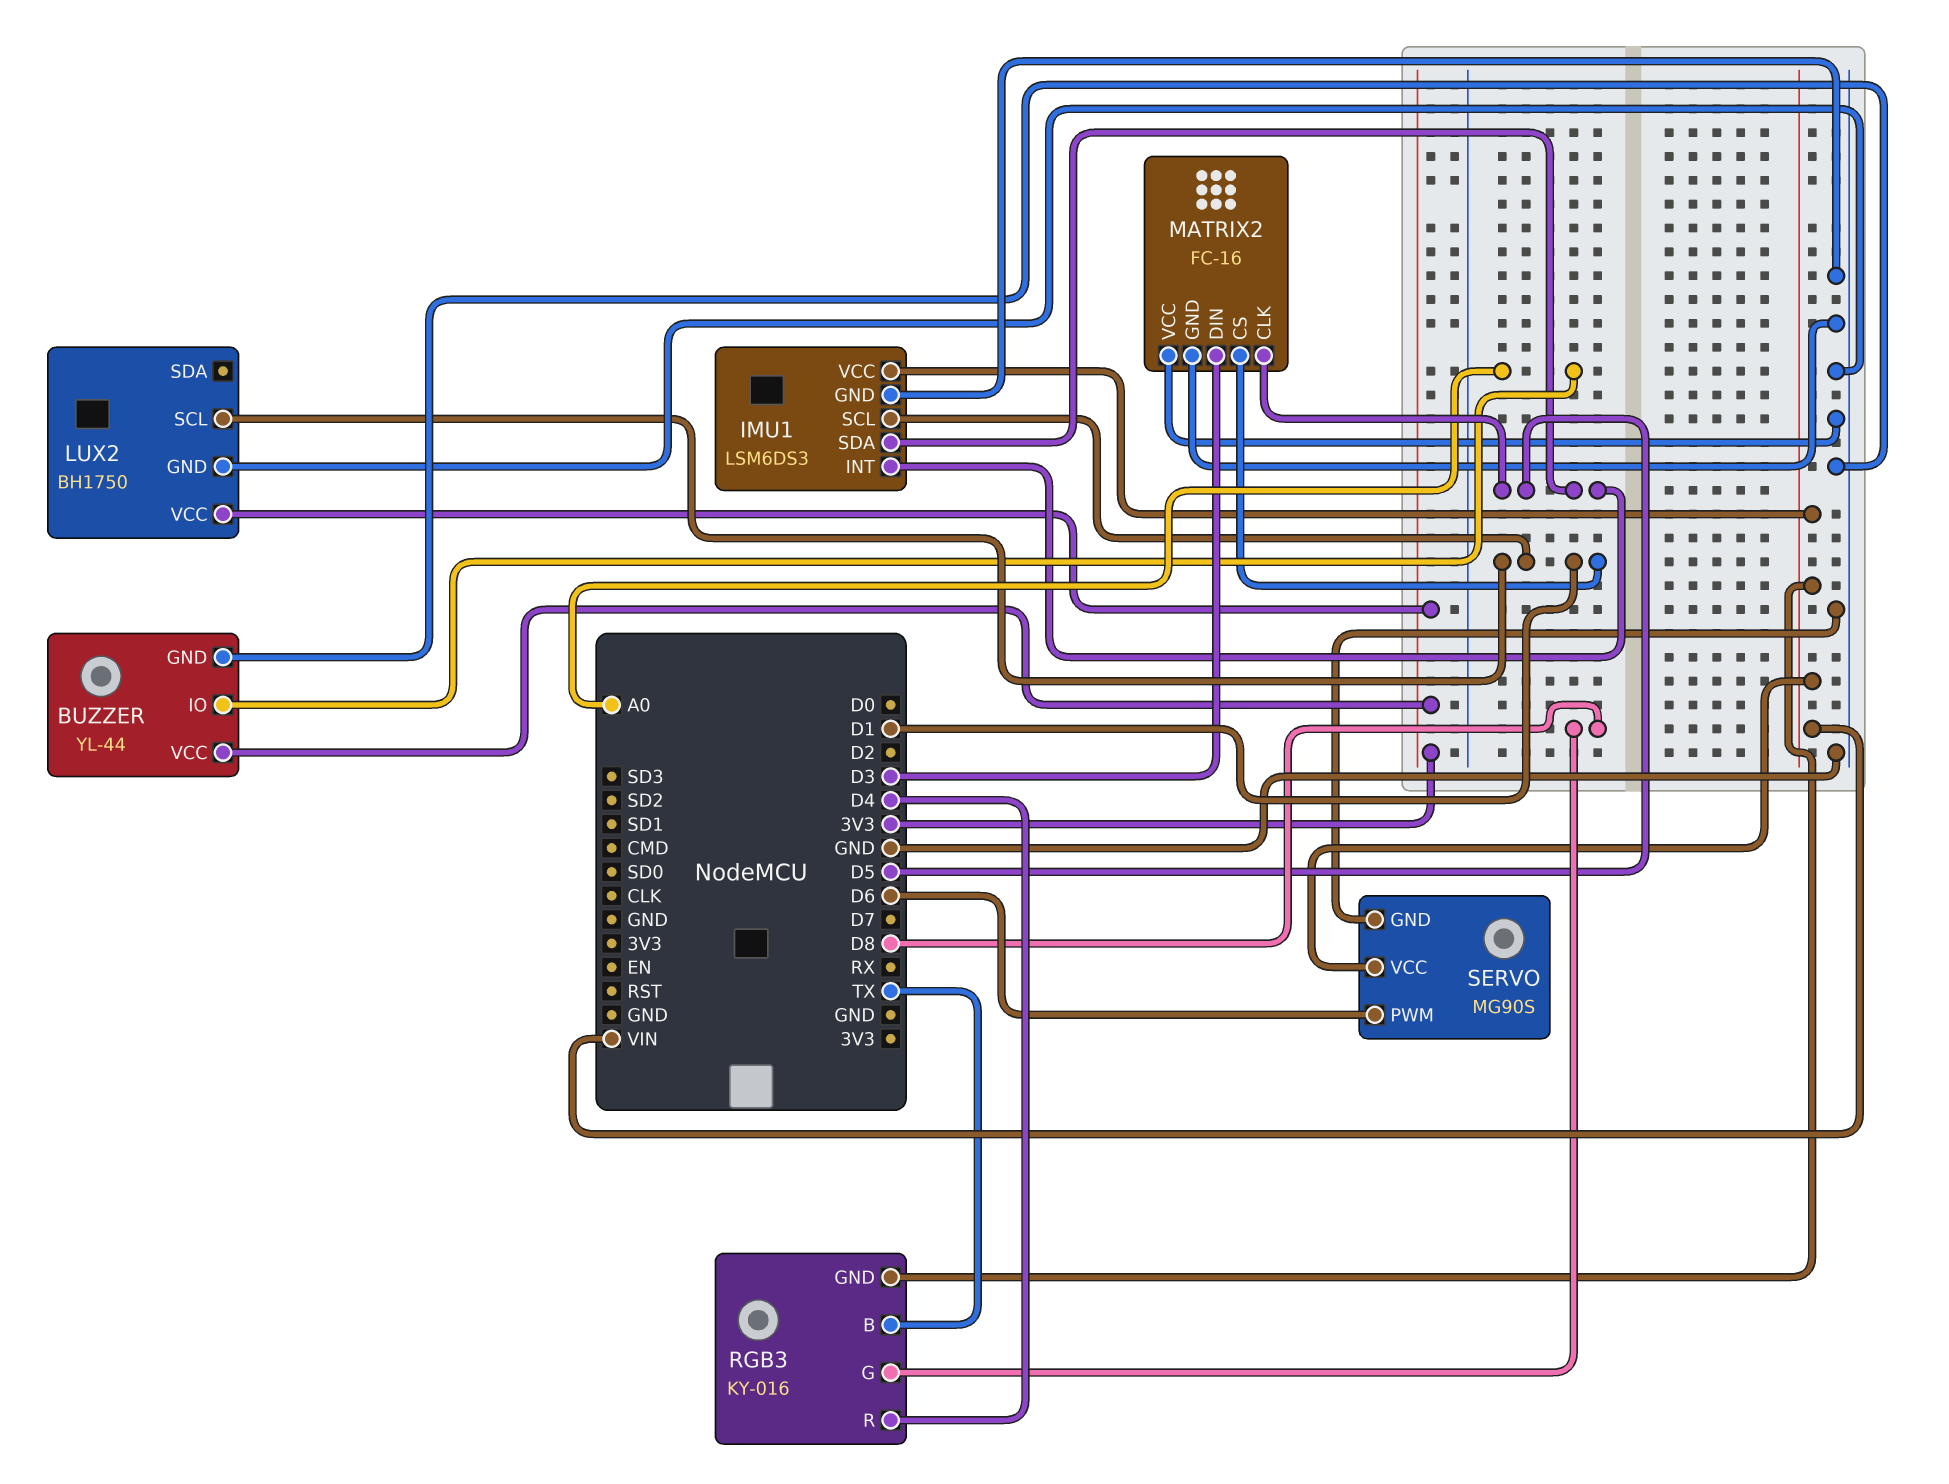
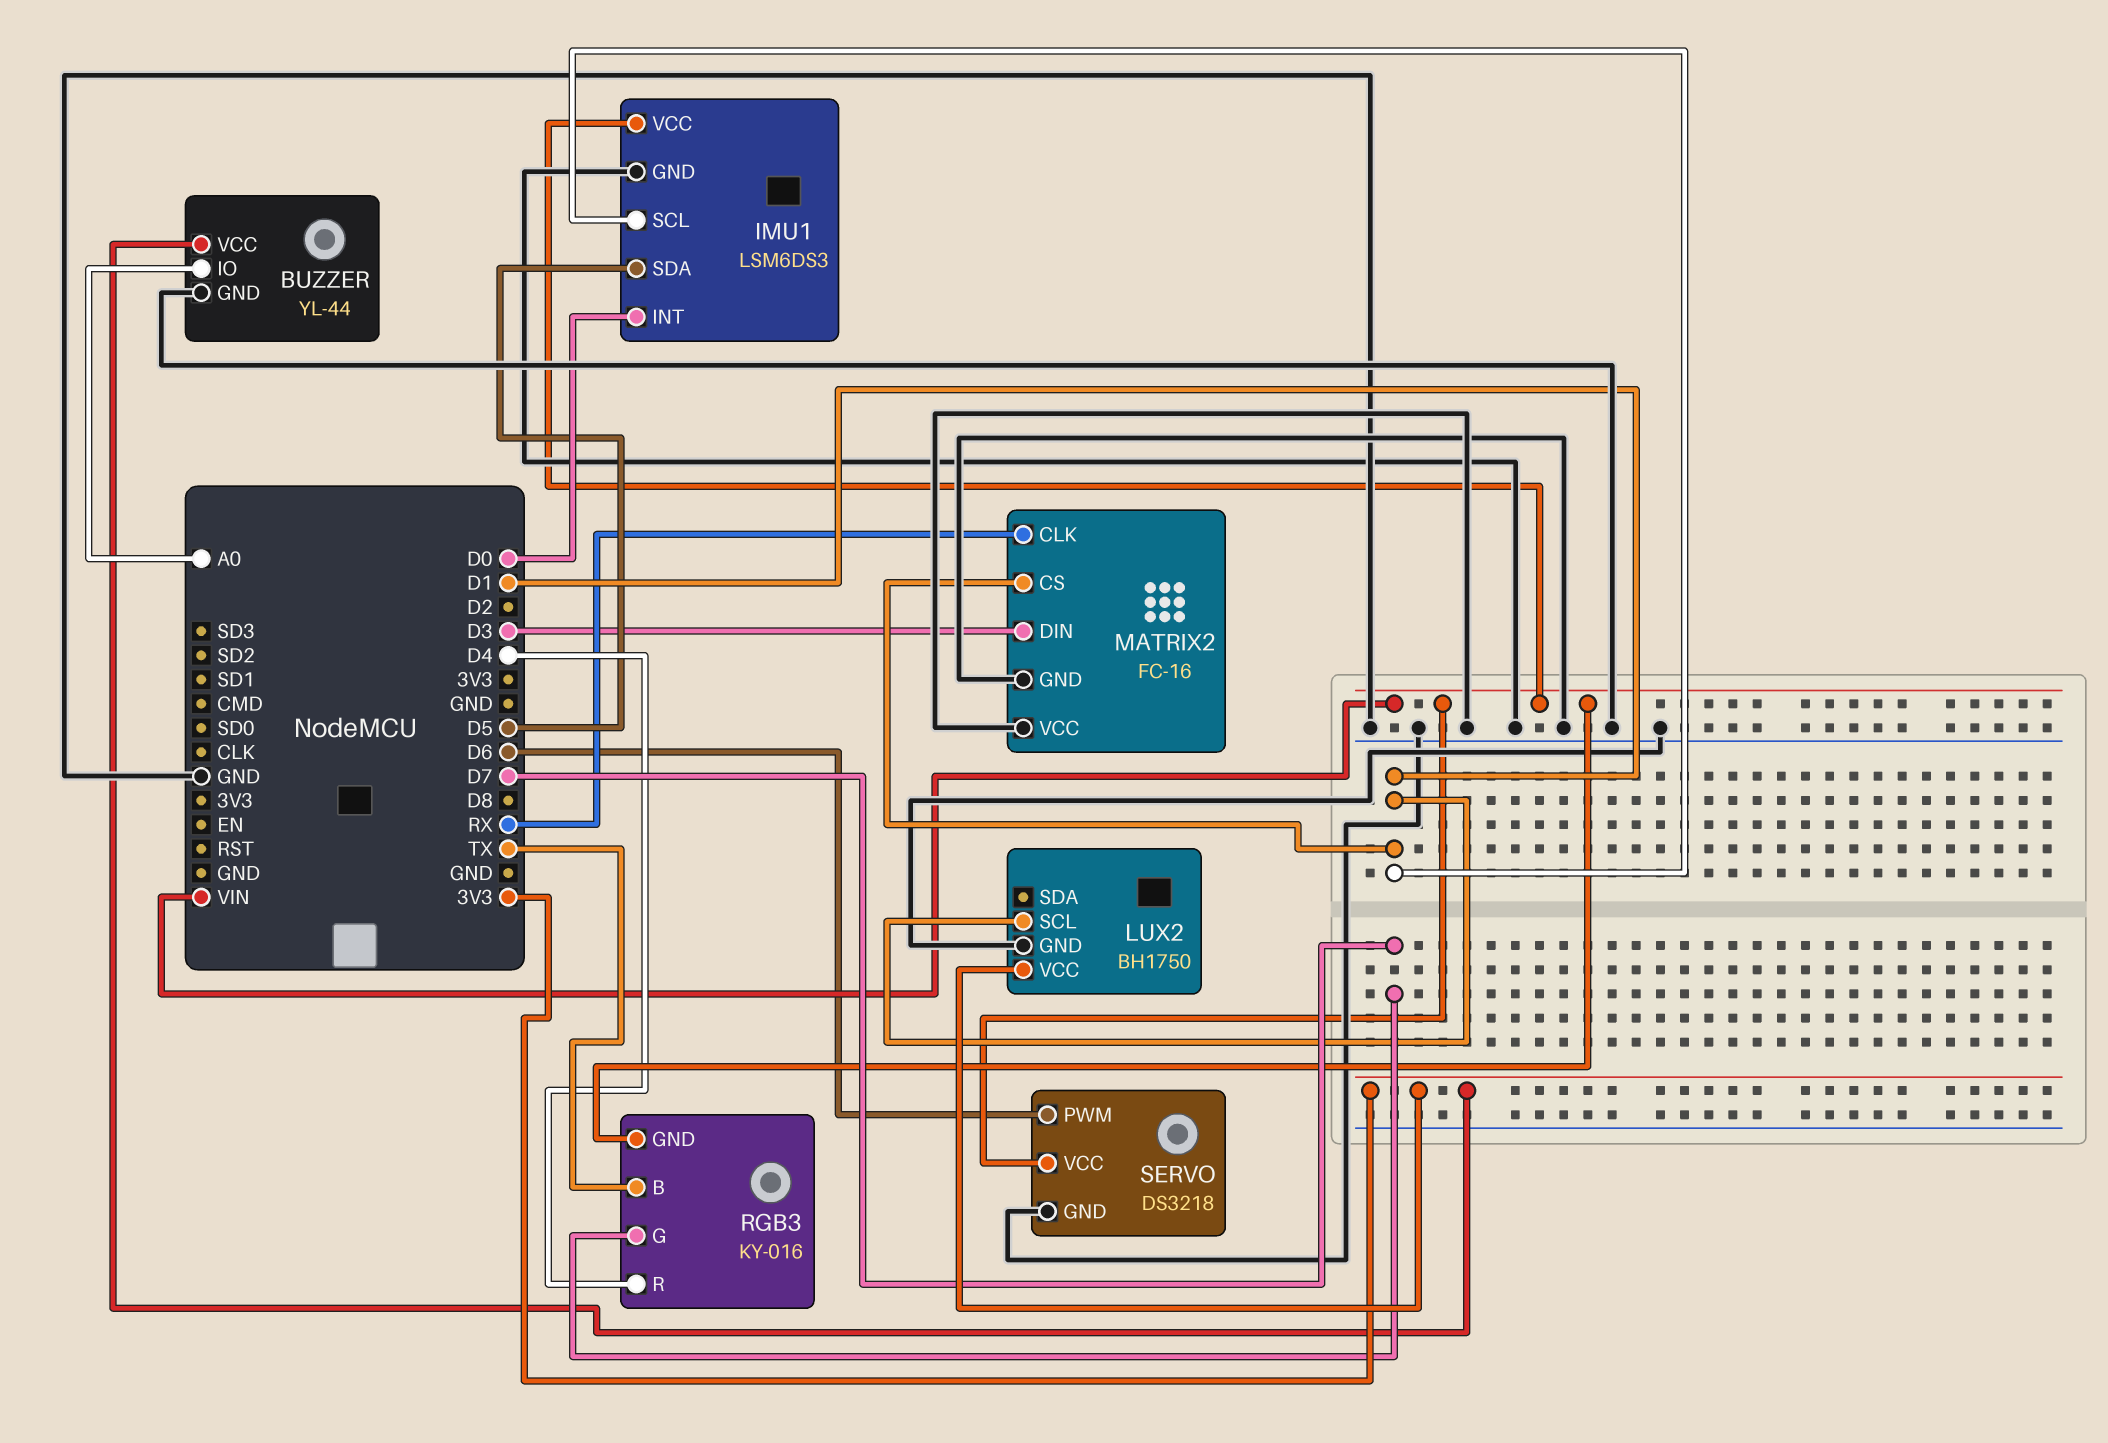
IMU1 pin INT: D5 -> D0
MATRIX2 pin CLK: D5 -> RX
RGB3 pin G: D8 -> D7
SERVO: MG90S -> DS3218

